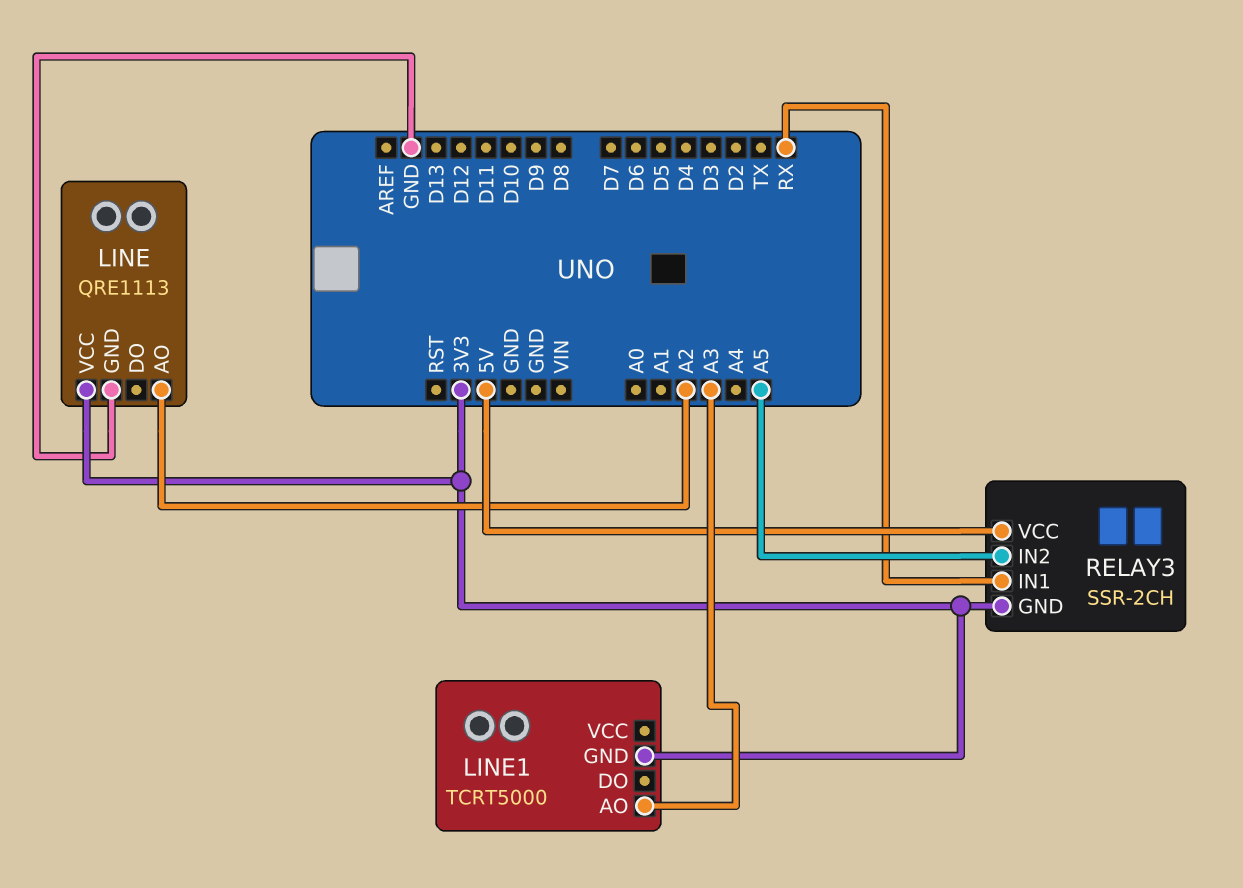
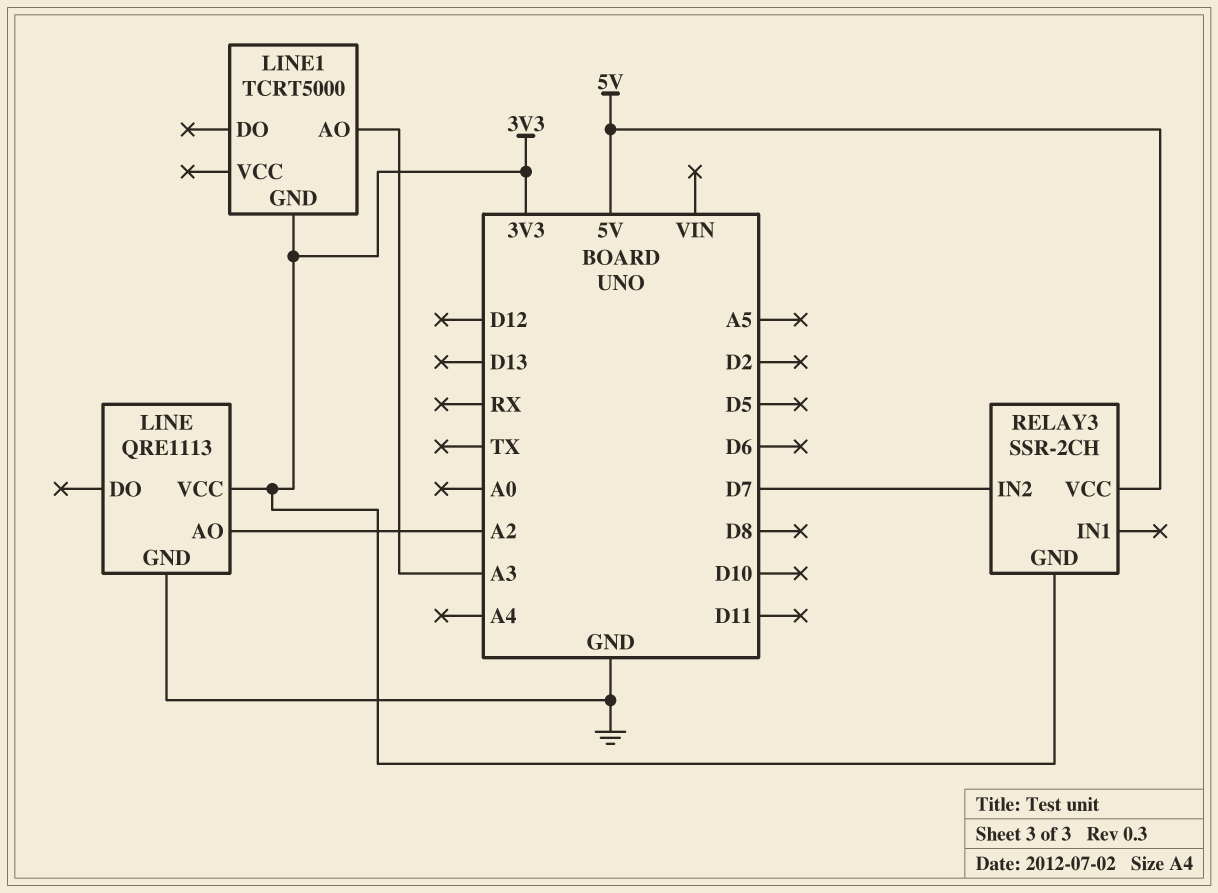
RELAY3 pin IN1: RX -> none
RELAY3 pin IN2: A5 -> D7

